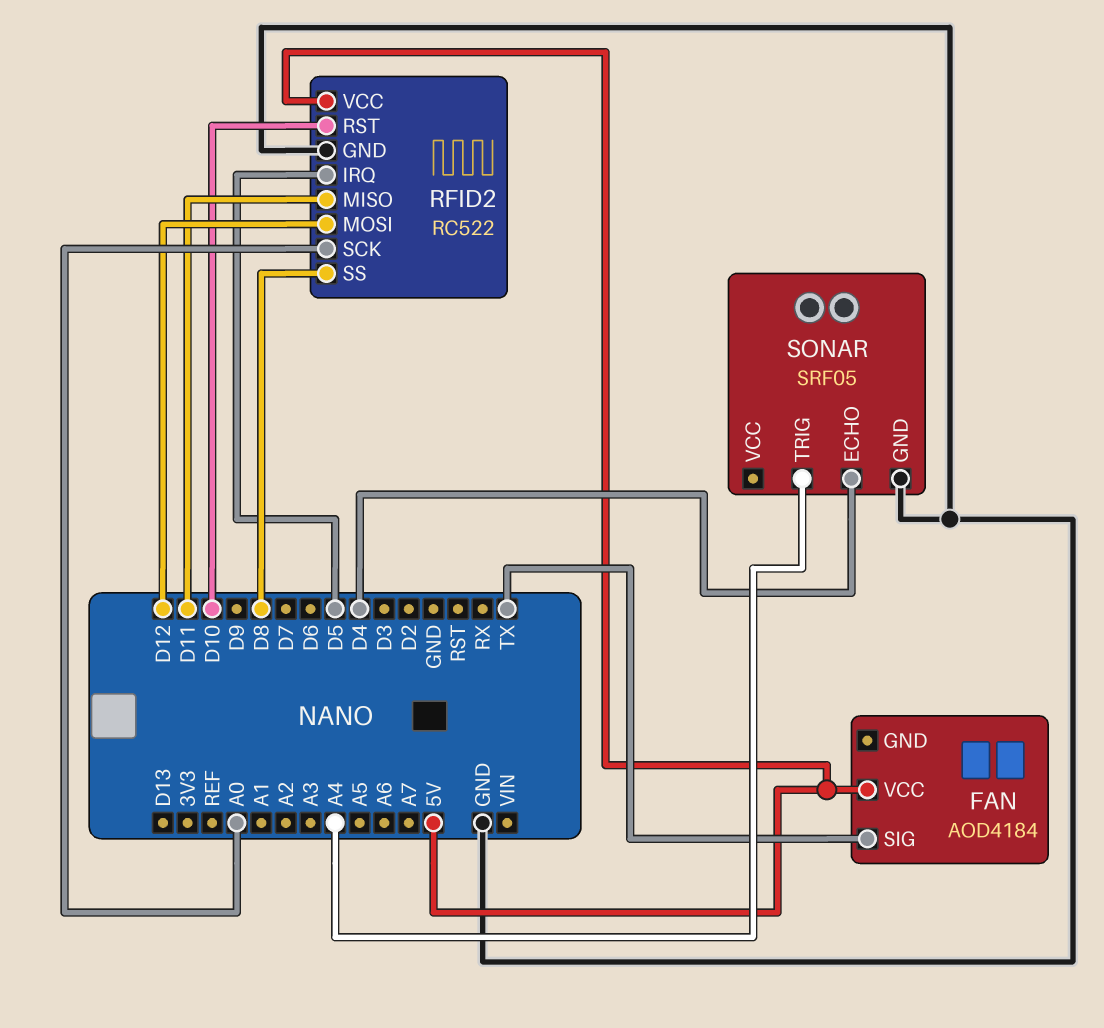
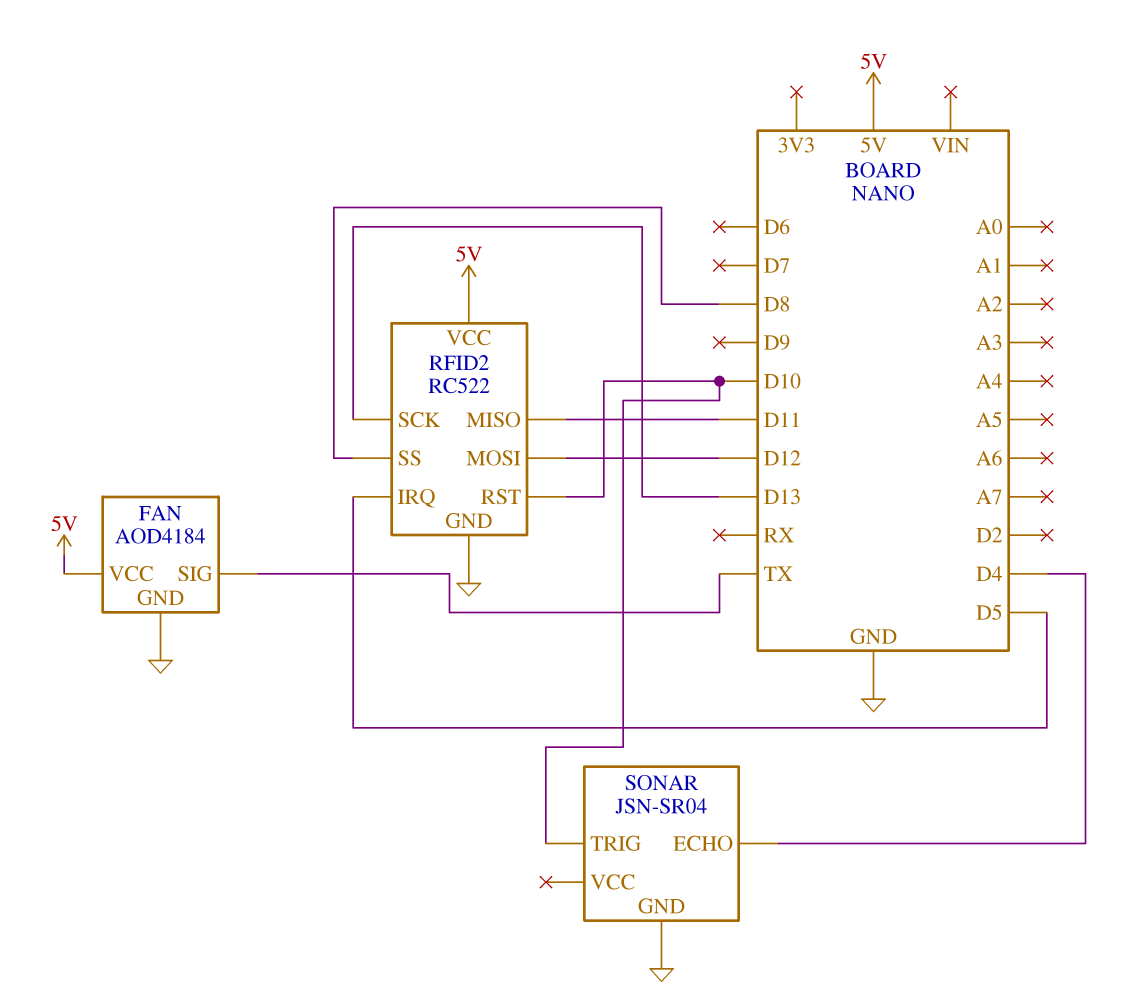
FAN pin GND: none -> GND
RFID2 pin SCK: A0 -> D13
SONAR: SRF05 -> JSN-SR04
SONAR pin TRIG: A4 -> D10

